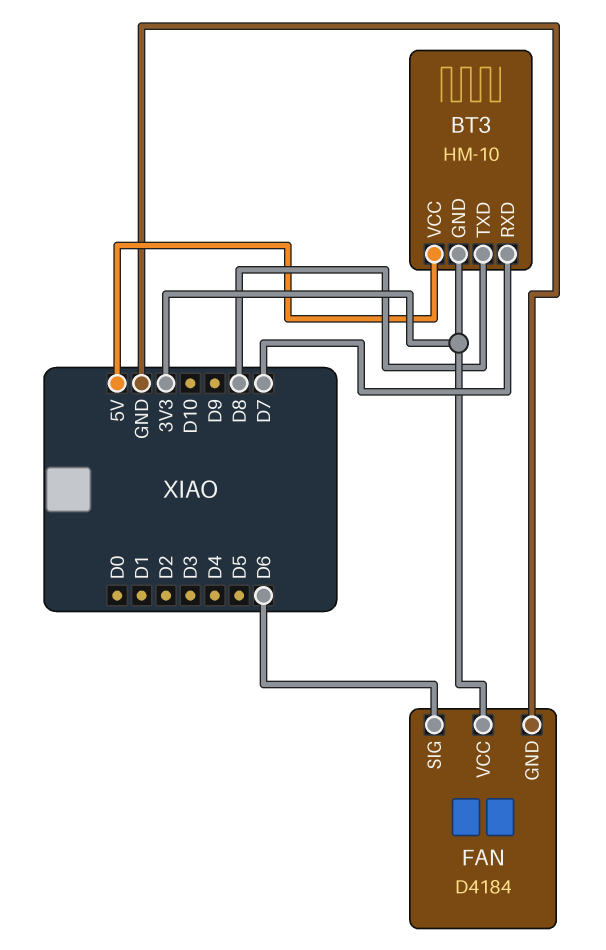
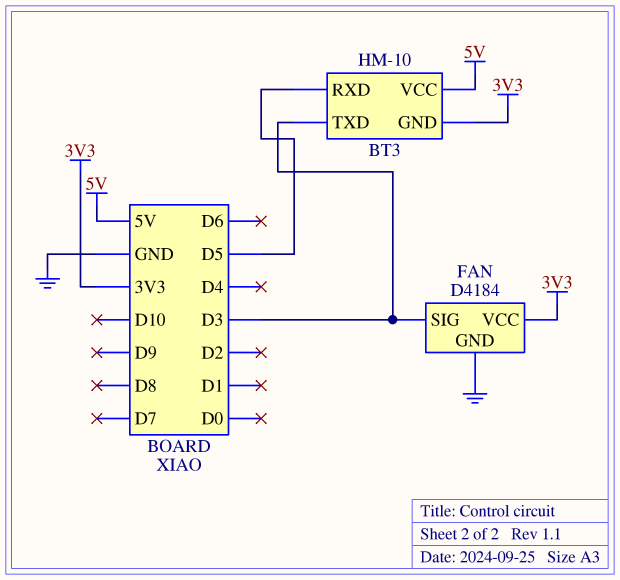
BT3 pin RXD: D7 -> D5
BT3 pin TXD: D8 -> D3
FAN pin SIG: D6 -> D3

